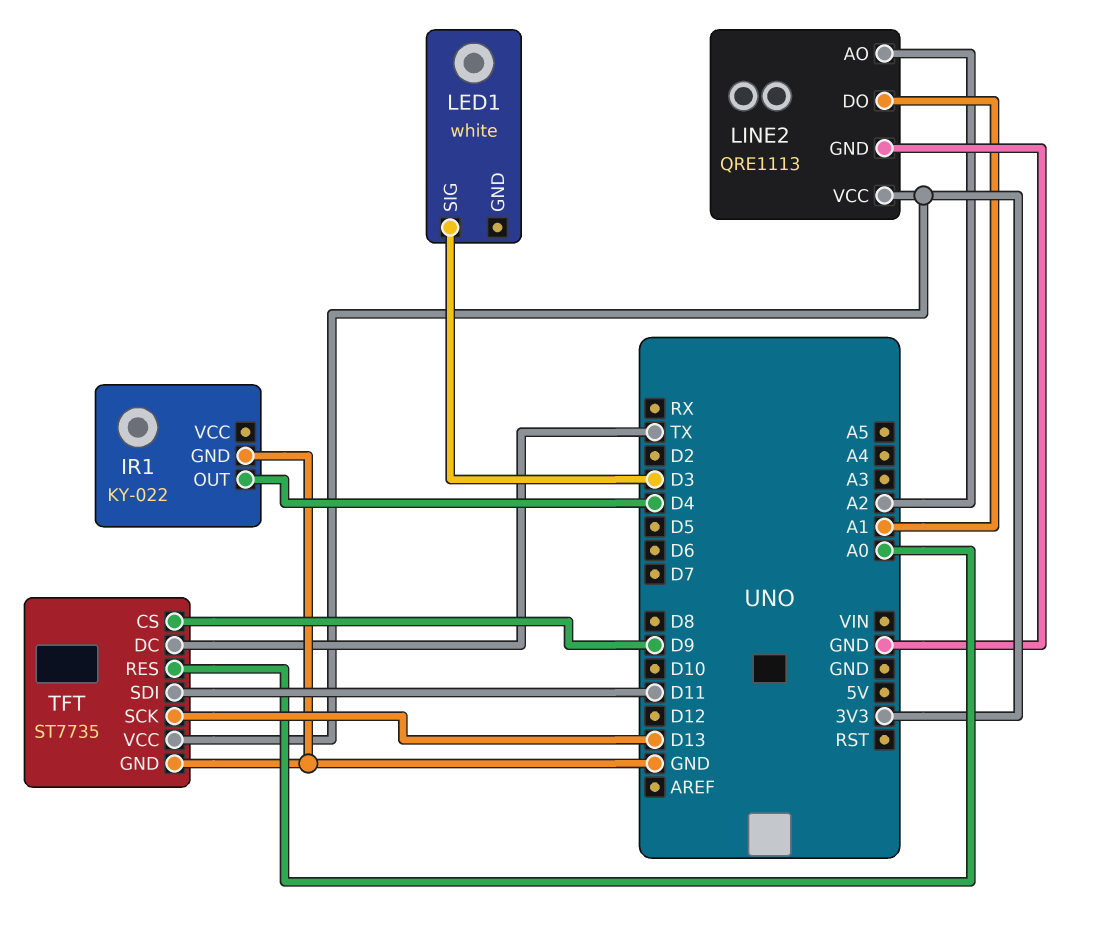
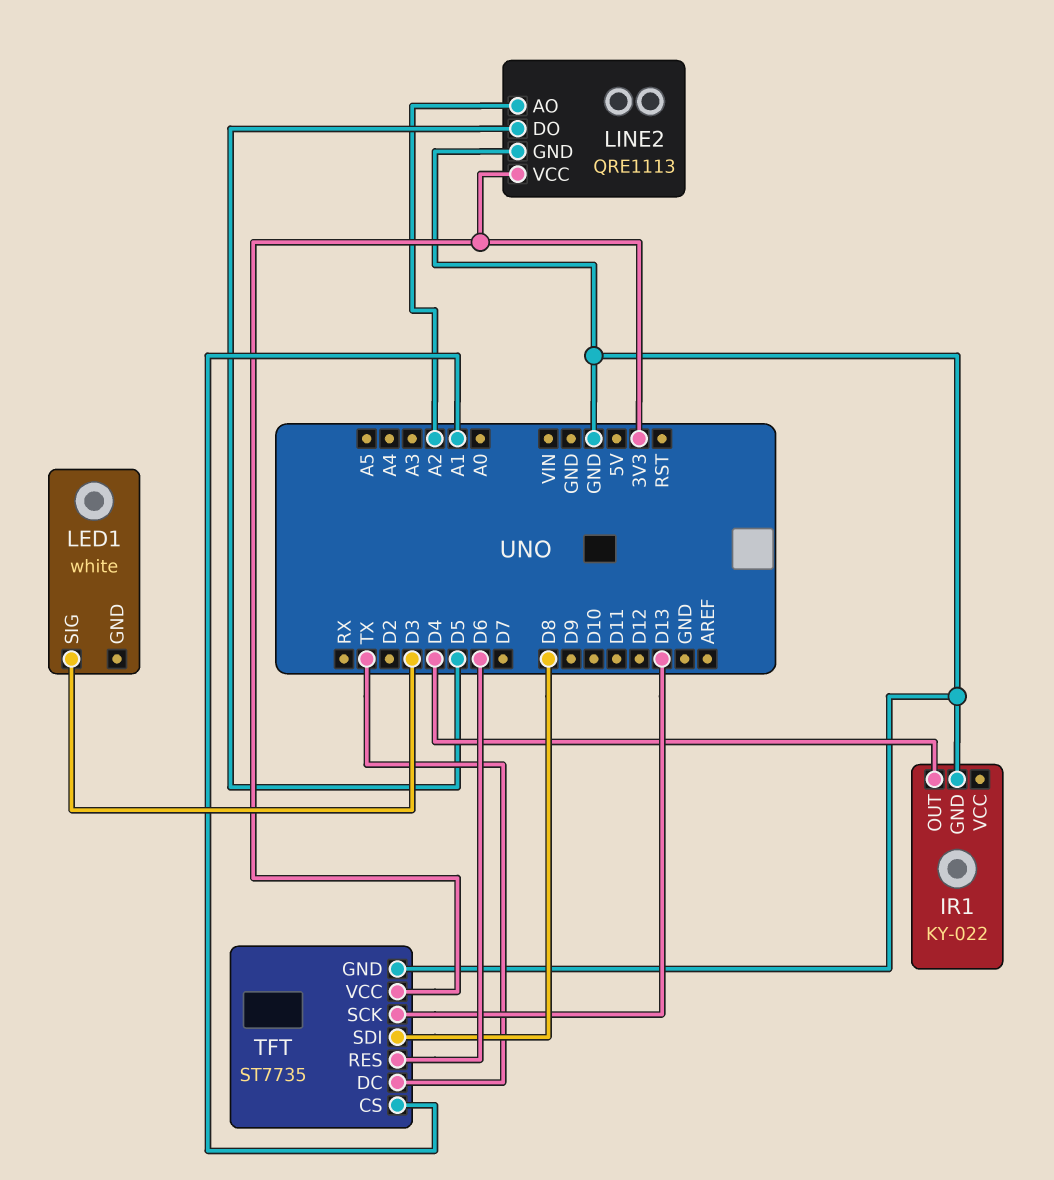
LINE2 pin DO: A1 -> D5
TFT pin CS: D9 -> A1
TFT pin RES: A0 -> D6
TFT pin SDI: D11 -> D8

